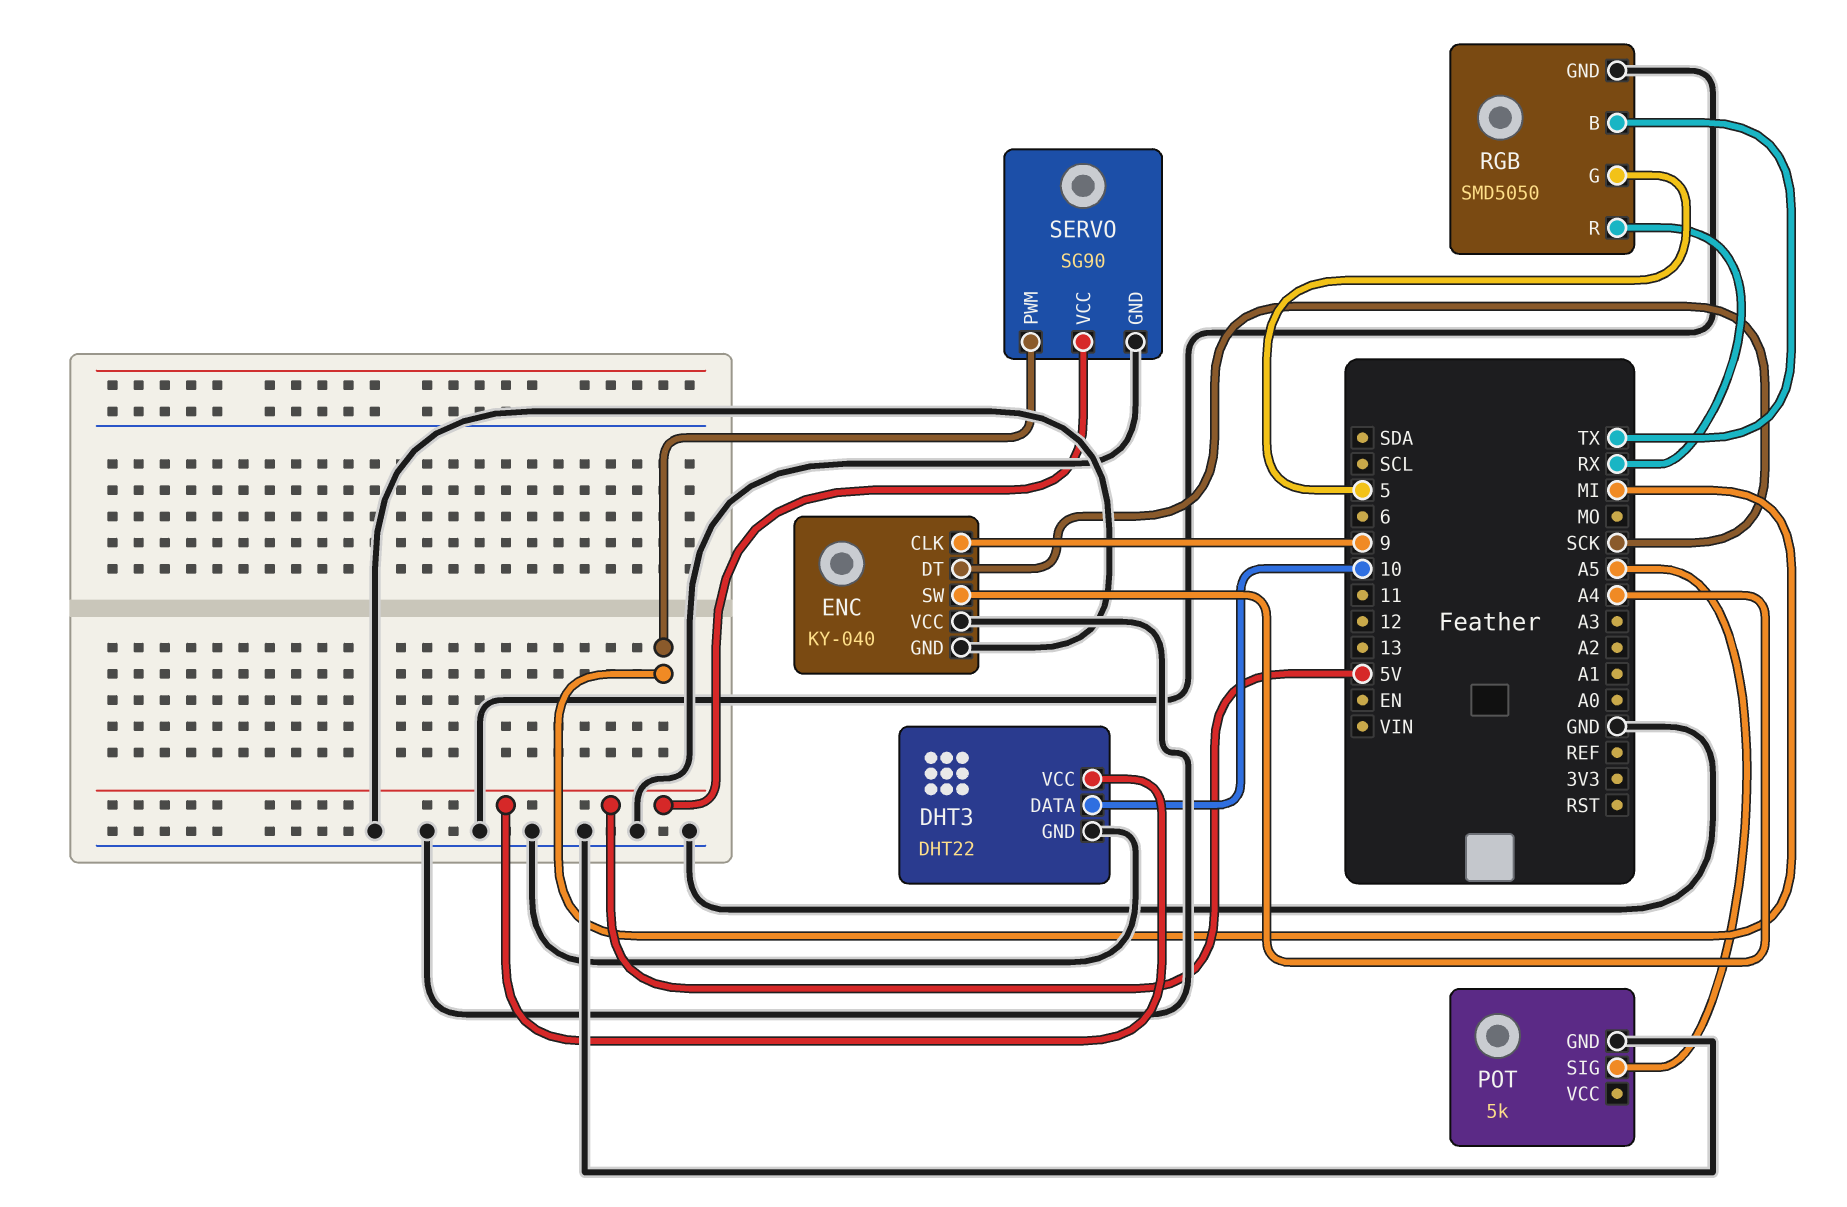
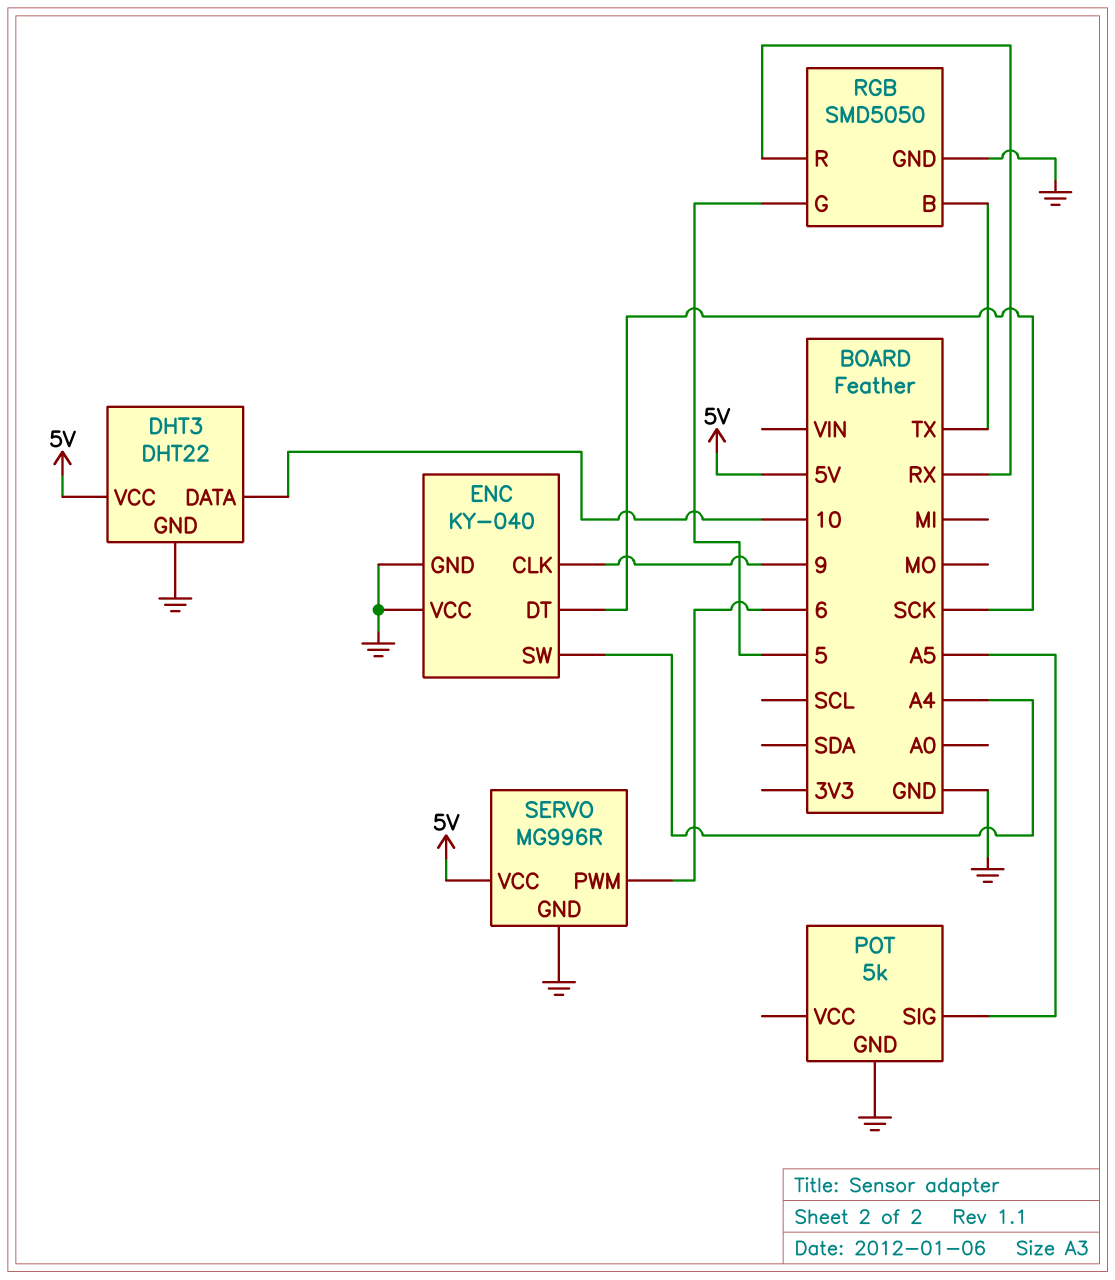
SERVO: SG90 -> MG996R
SERVO pin PWM: MI -> 6

